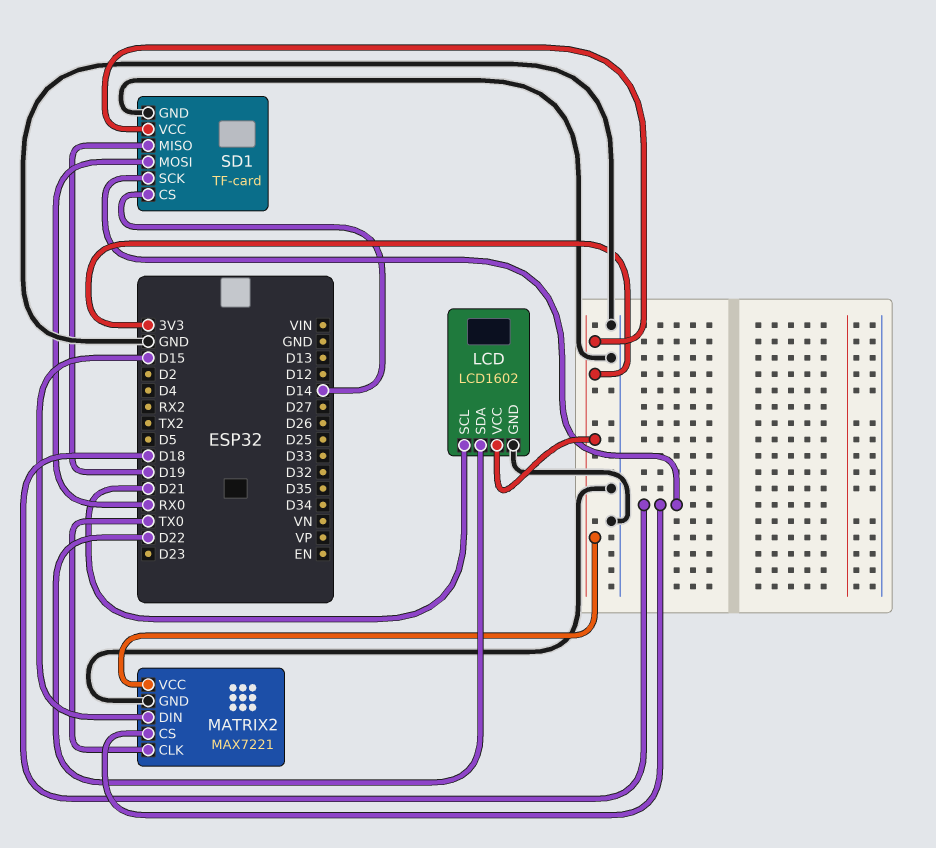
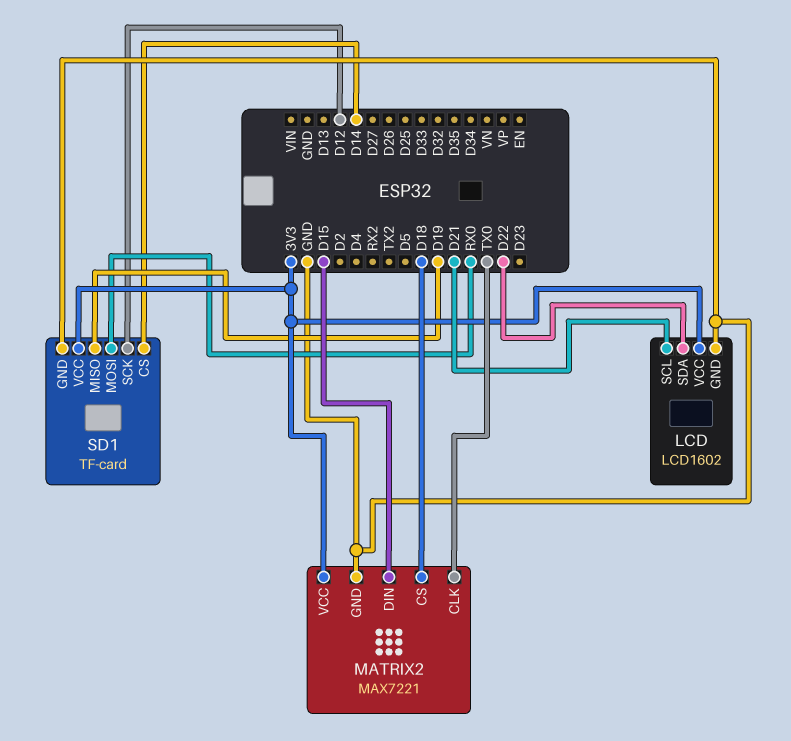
SD1 pin SCK: D18 -> D12

